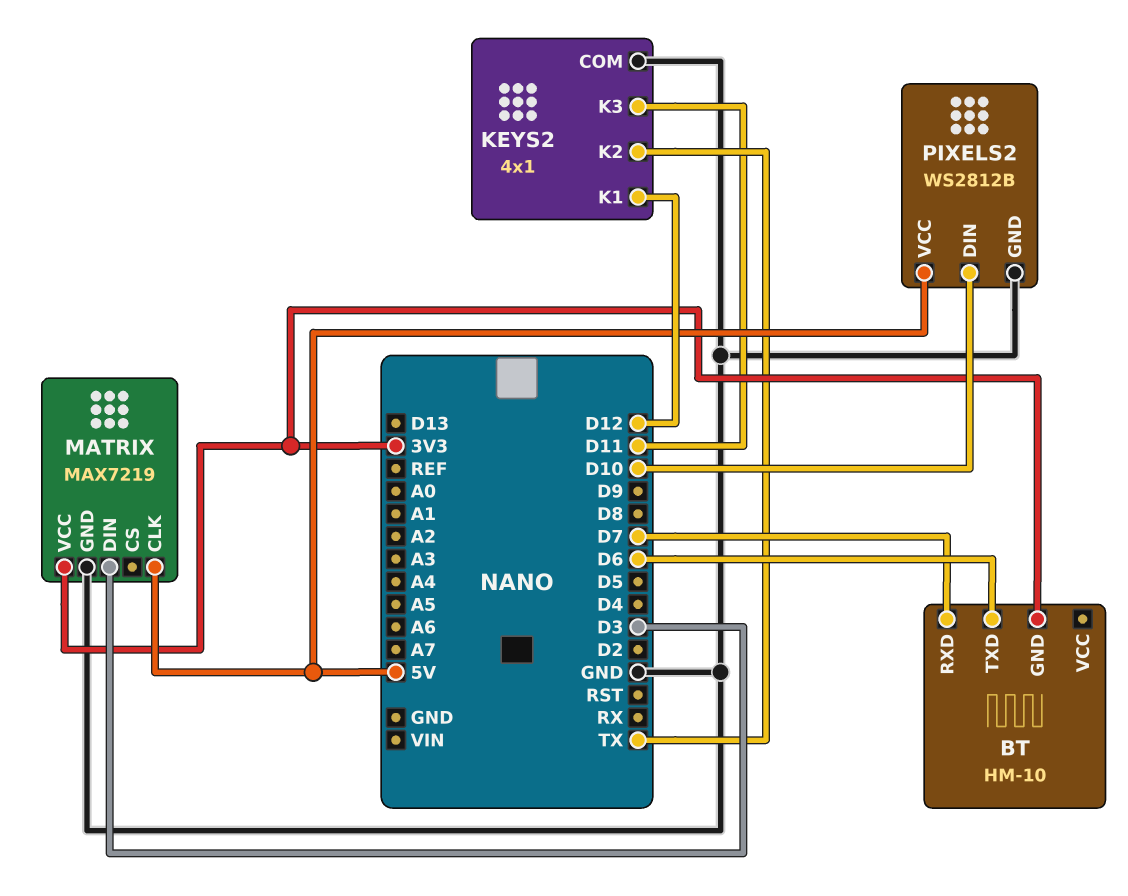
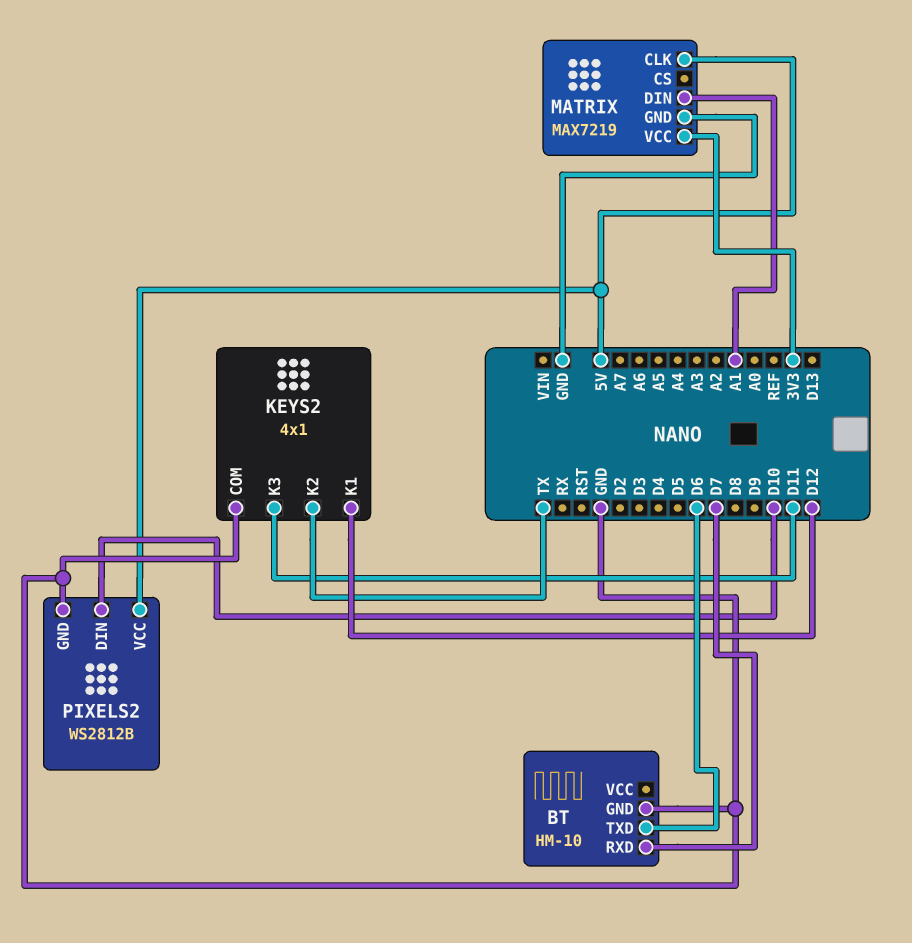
BT pin GND: 3V3 -> GND
MATRIX pin DIN: D3 -> A1

